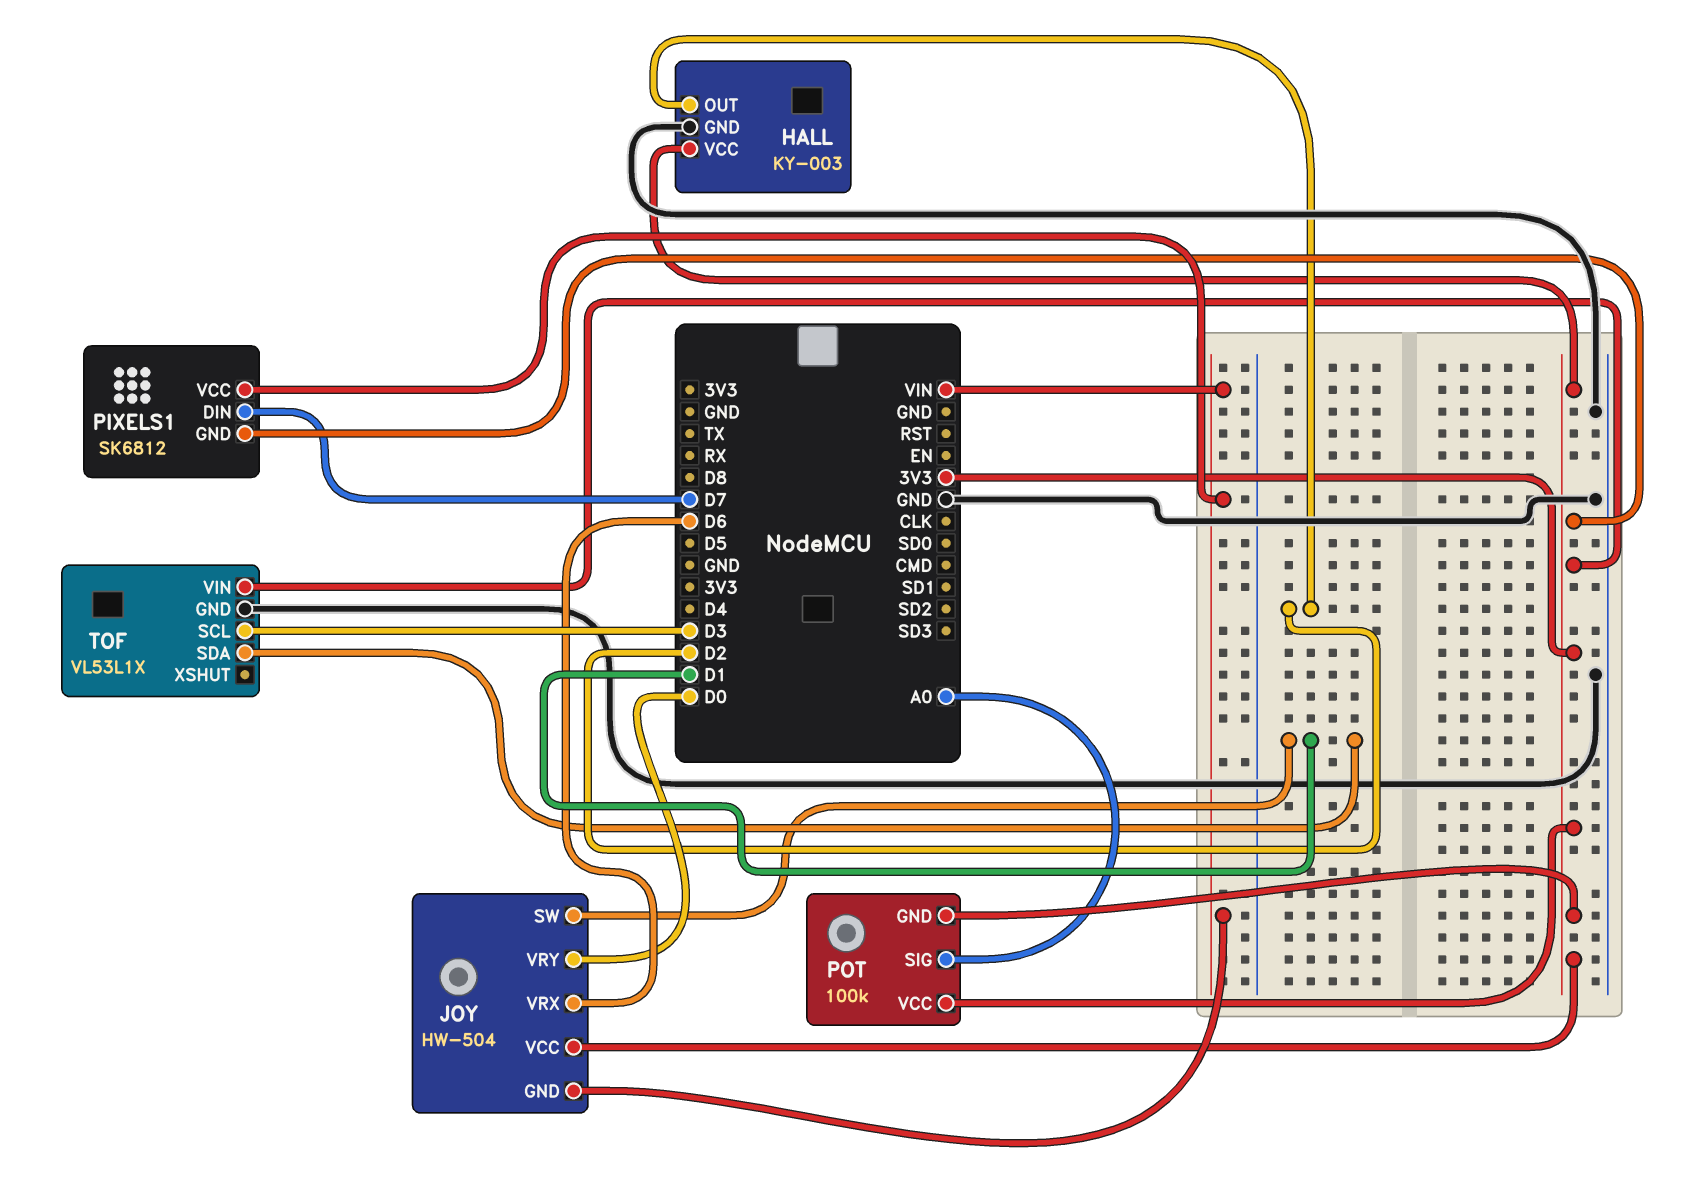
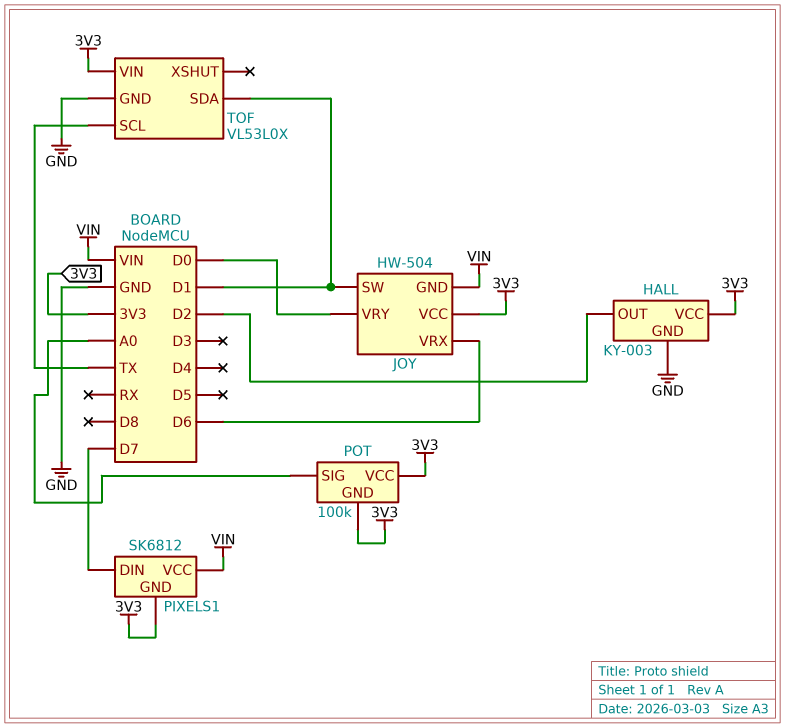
TOF: VL53L1X -> VL53L0X
TOF pin SCL: D3 -> TX

